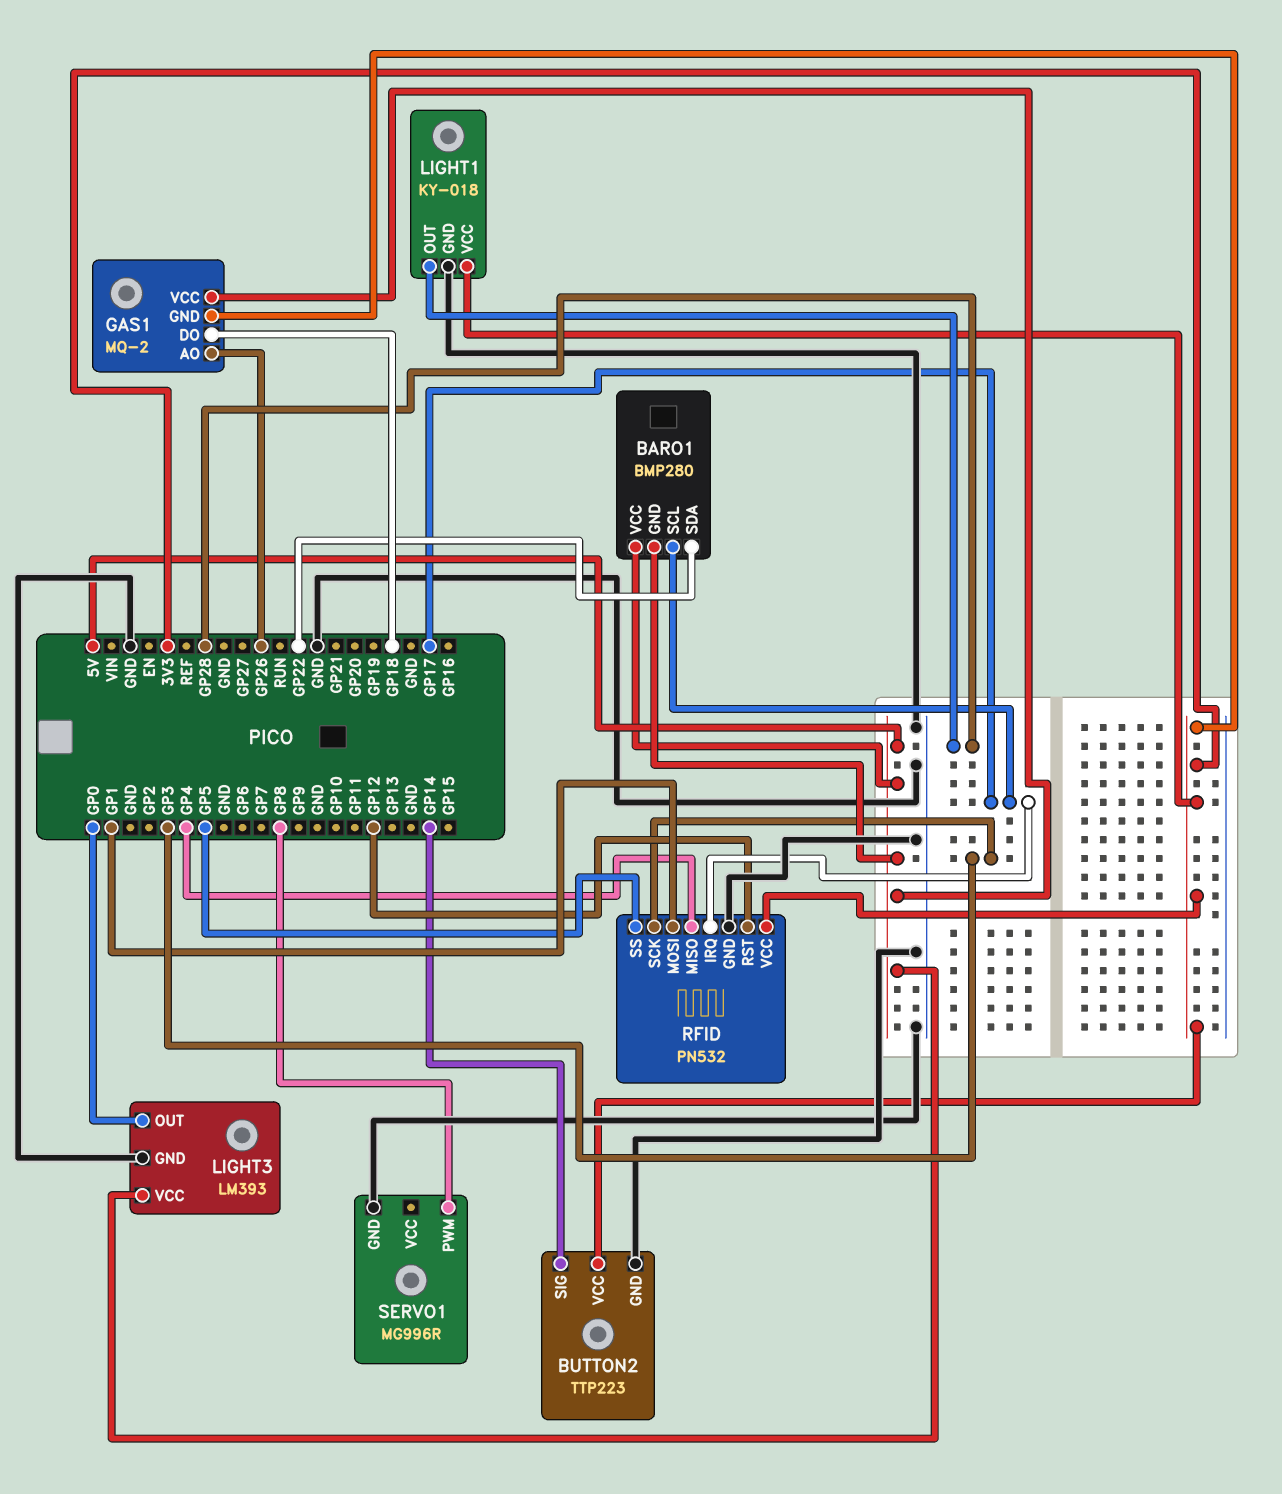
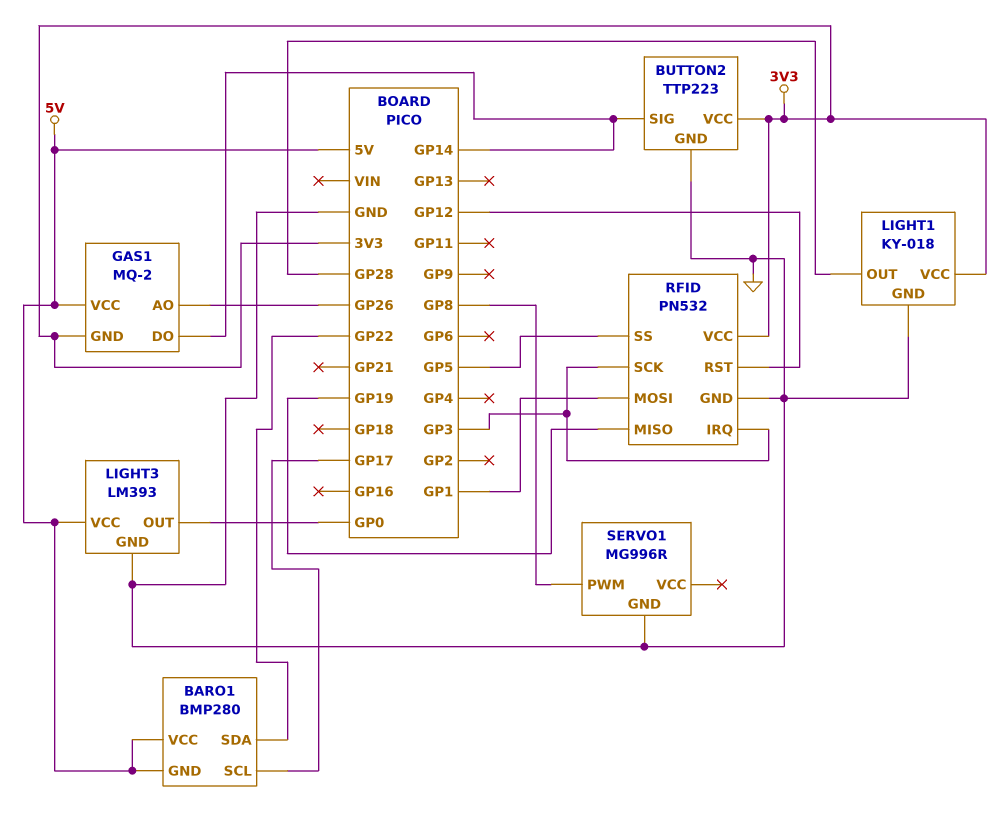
GAS1 pin DO: GP18 -> GP14
RFID pin IRQ: GP17 -> GP3
RFID pin MISO: GP4 -> GP19

